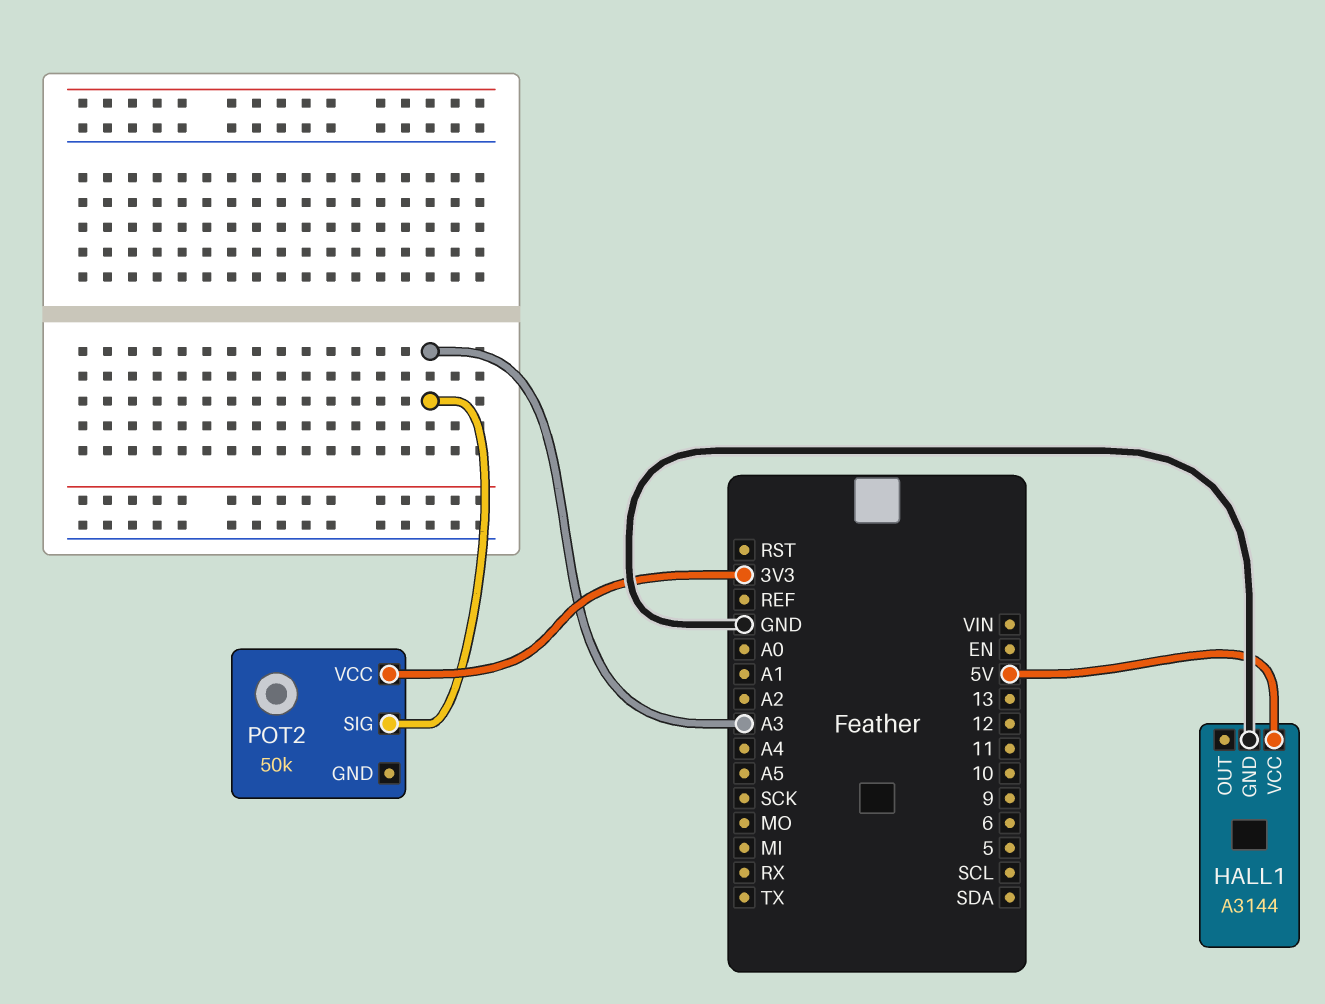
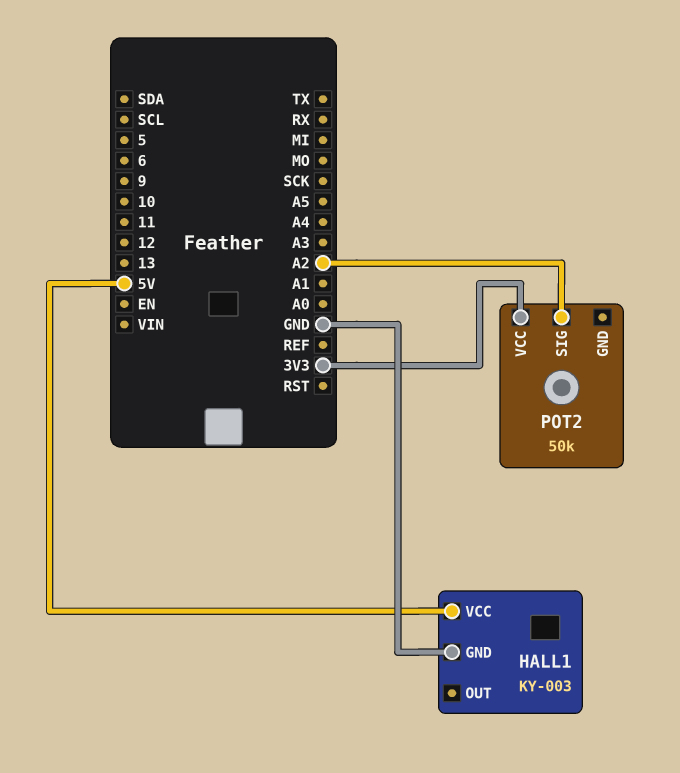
HALL1: A3144 -> KY-003
POT2 pin SIG: A3 -> A2

